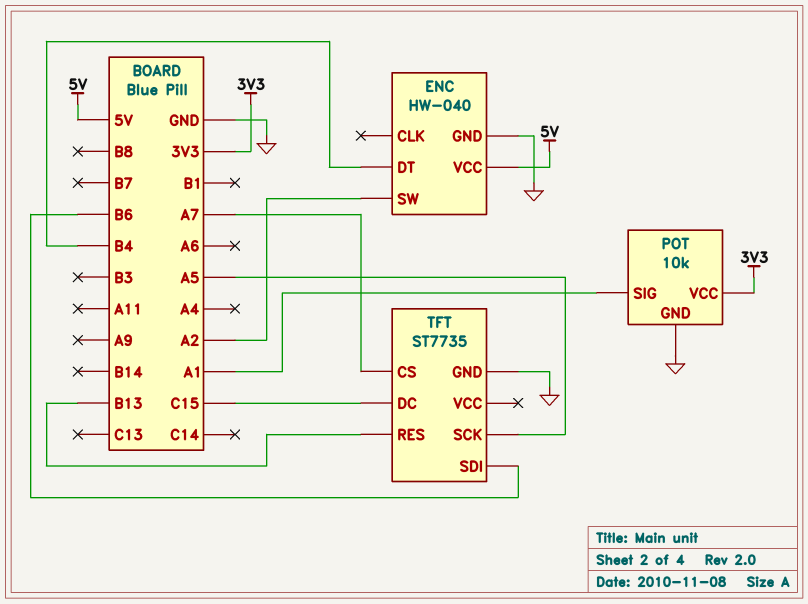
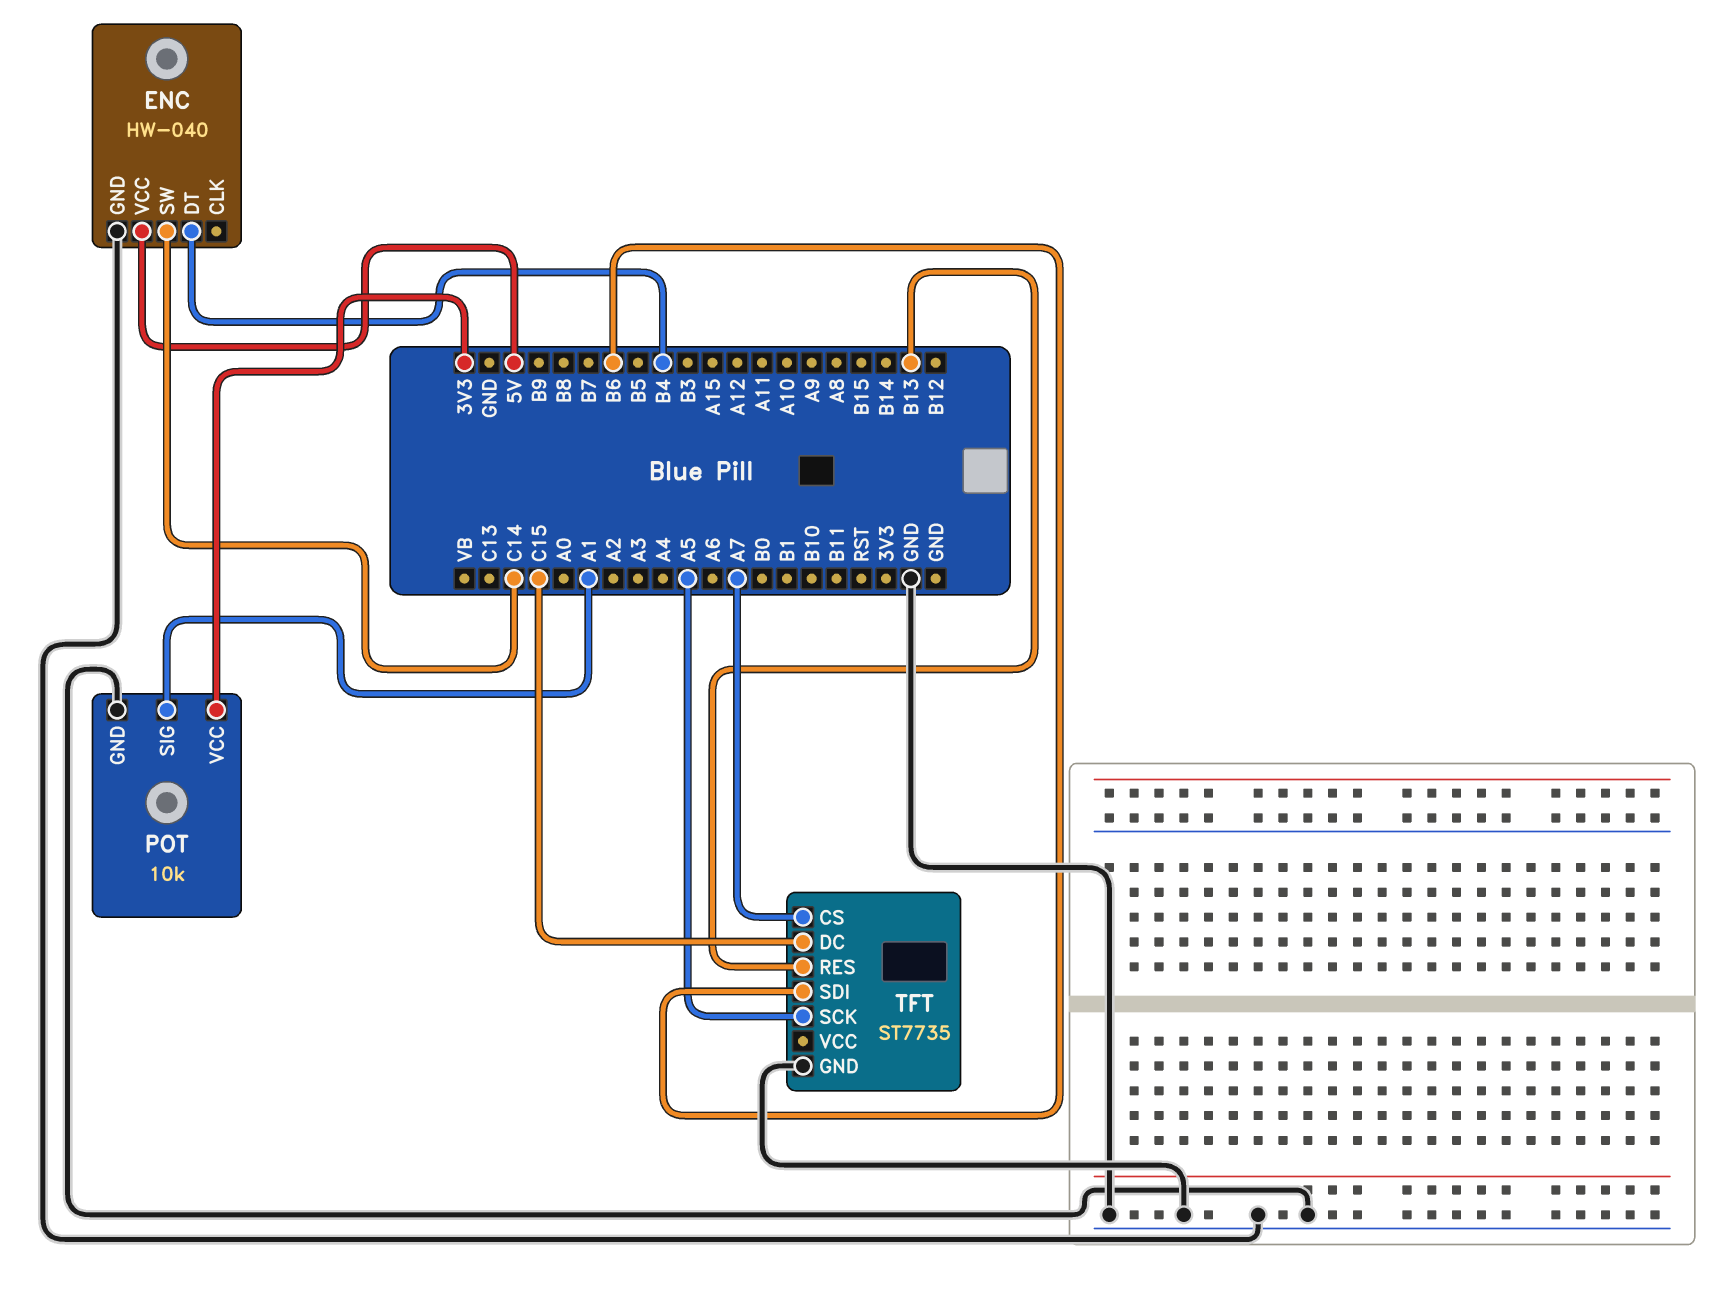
ENC pin SW: A2 -> C14

